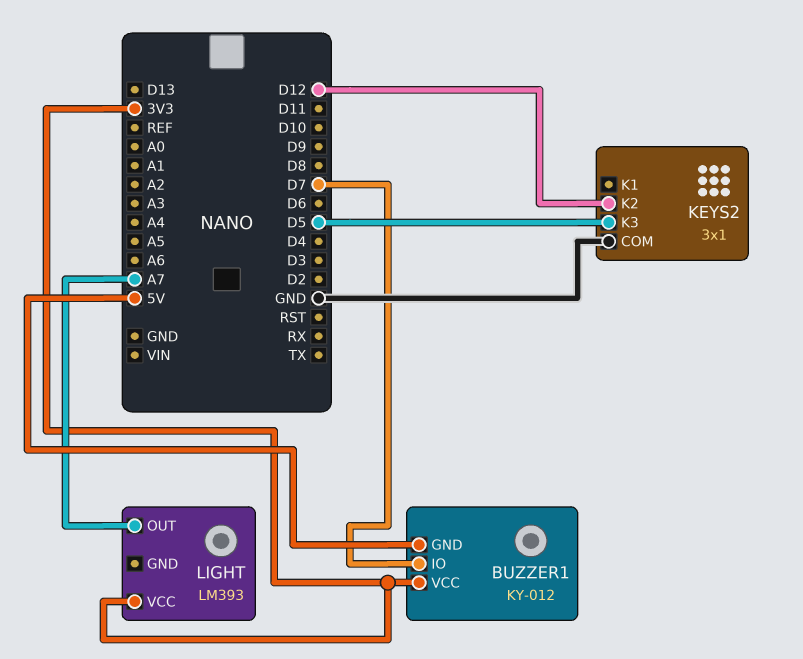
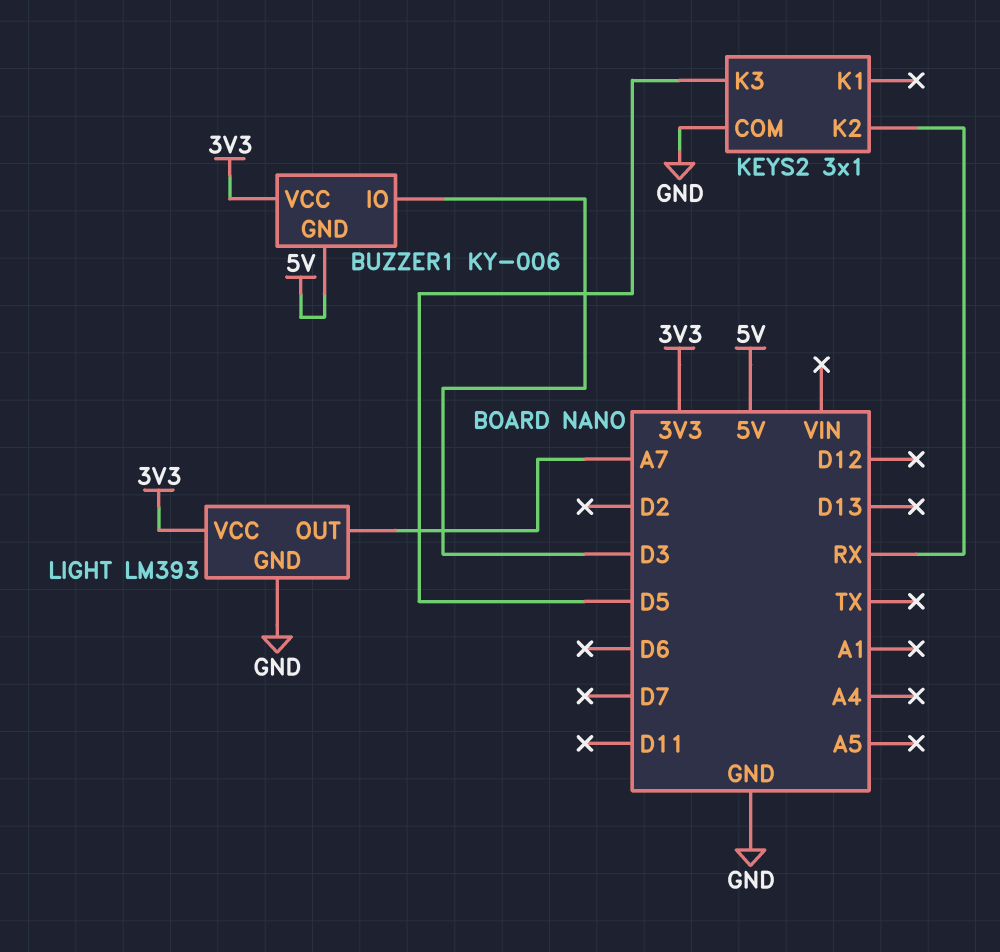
BUZZER1: KY-012 -> KY-006
BUZZER1 pin IO: D7 -> D3
KEYS2 pin K2: D12 -> RX
LIGHT pin GND: none -> GND

